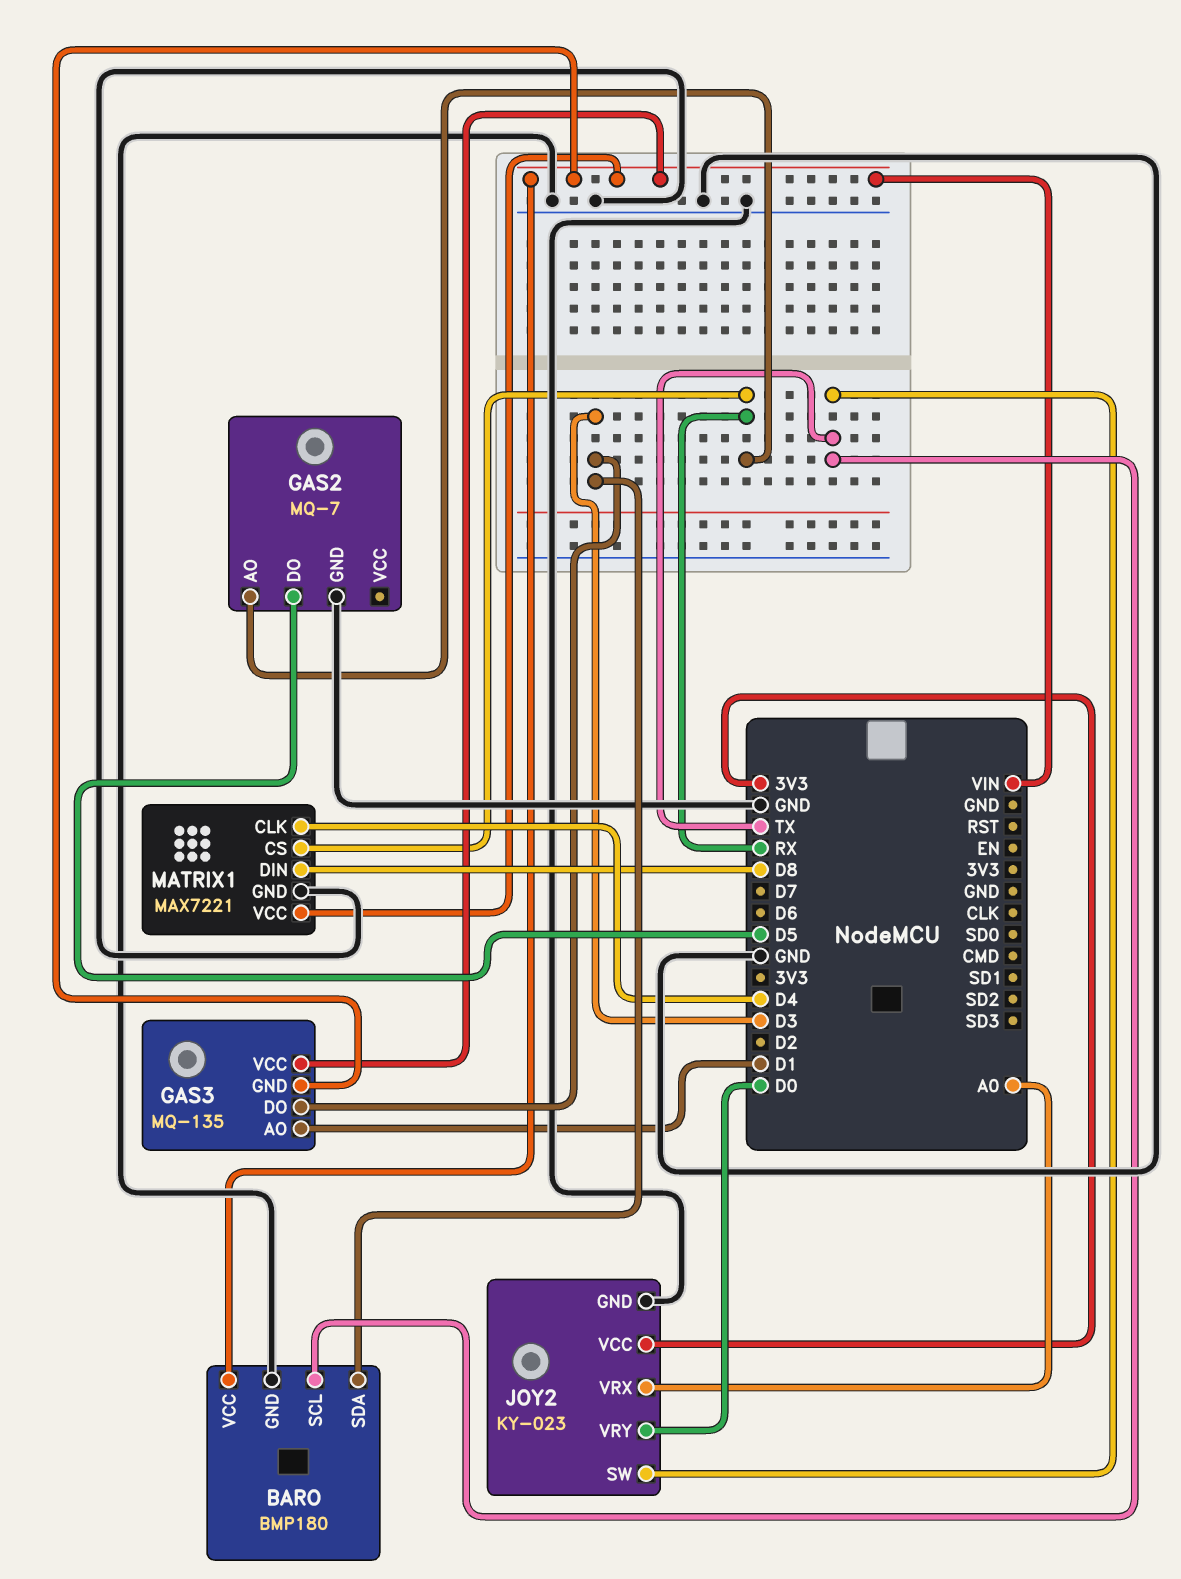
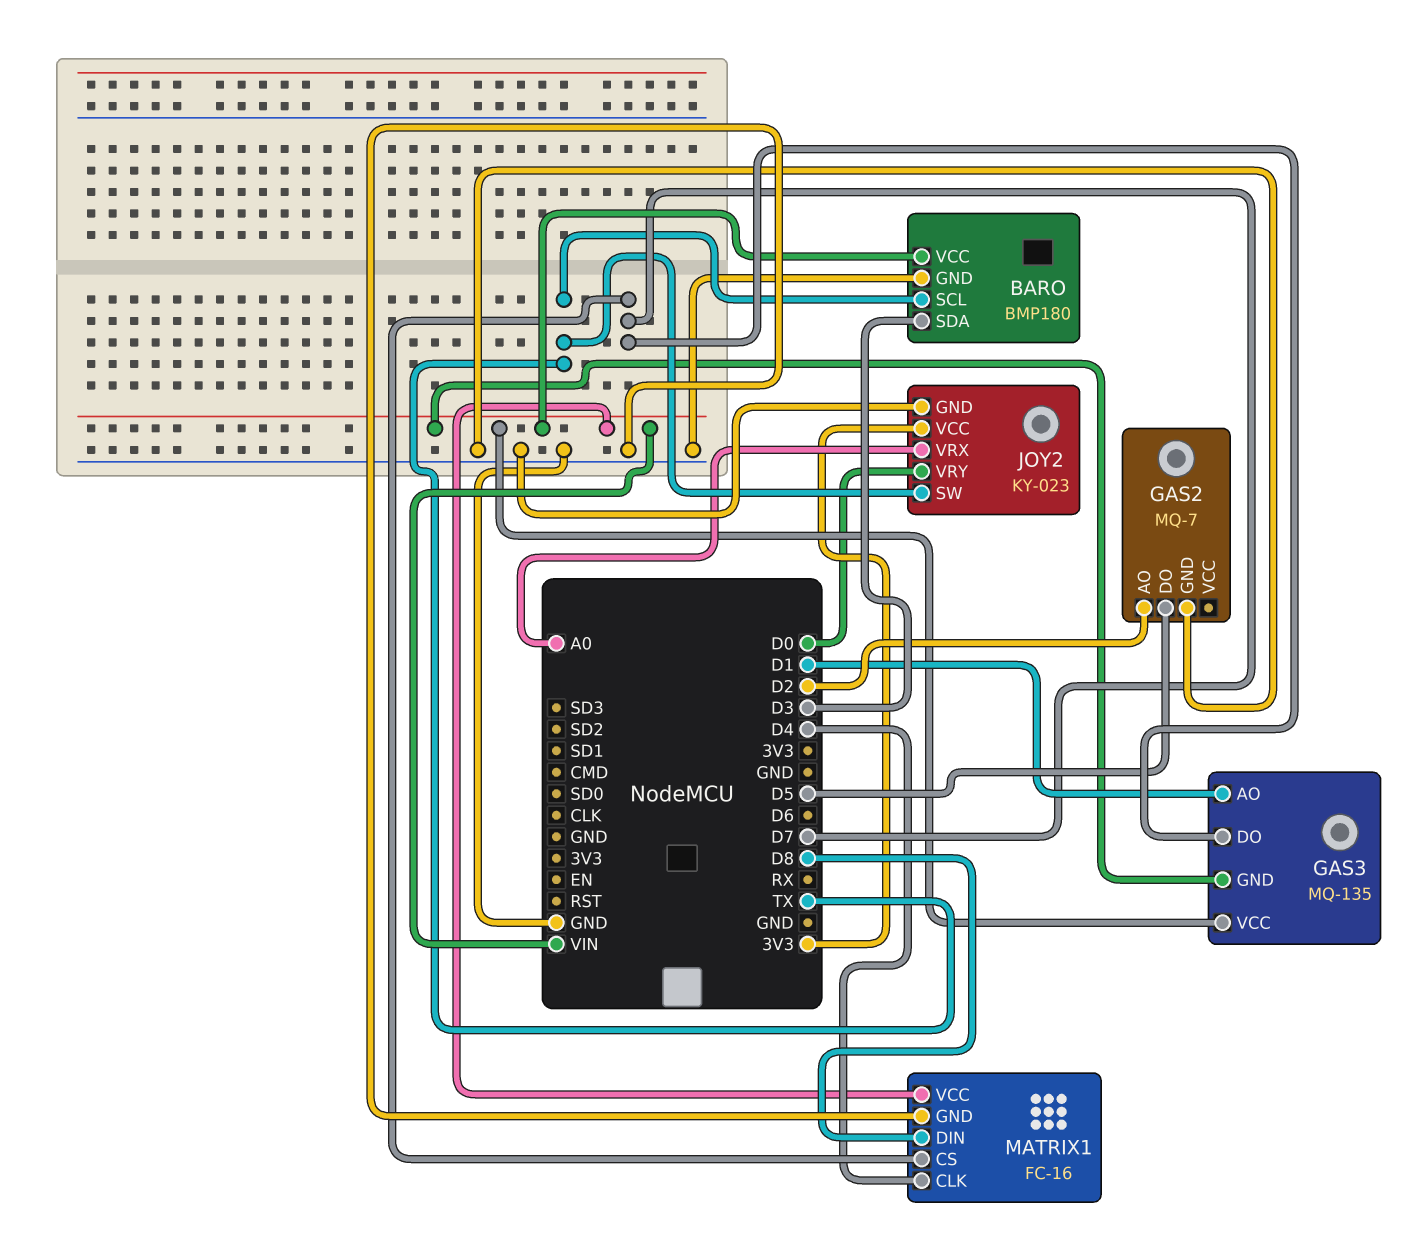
GAS2 pin AO: RX -> D2
GAS3 pin DO: D3 -> D7
MATRIX1: MAX7221 -> FC-16
MATRIX1 pin CS: RX -> D7

